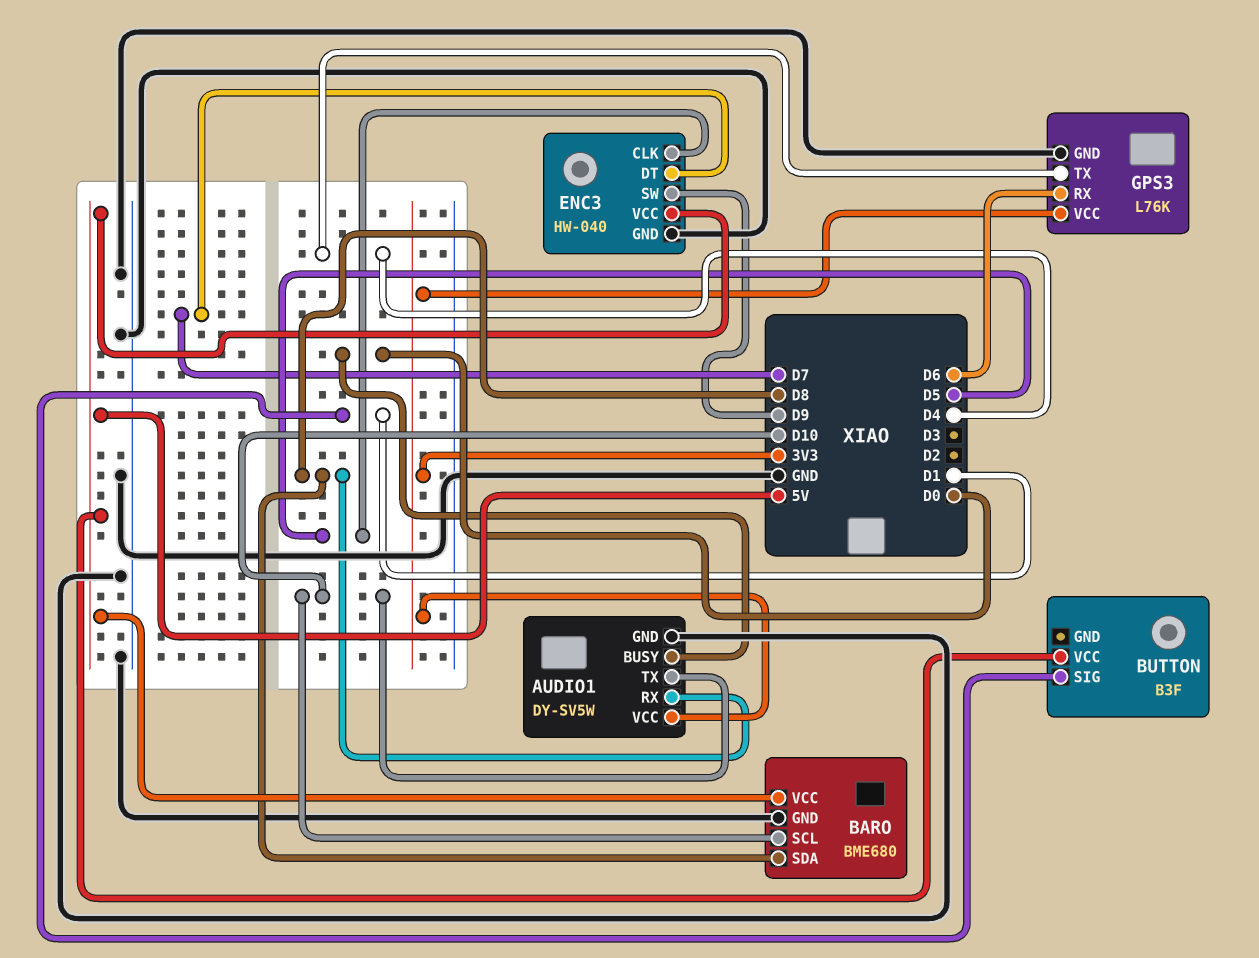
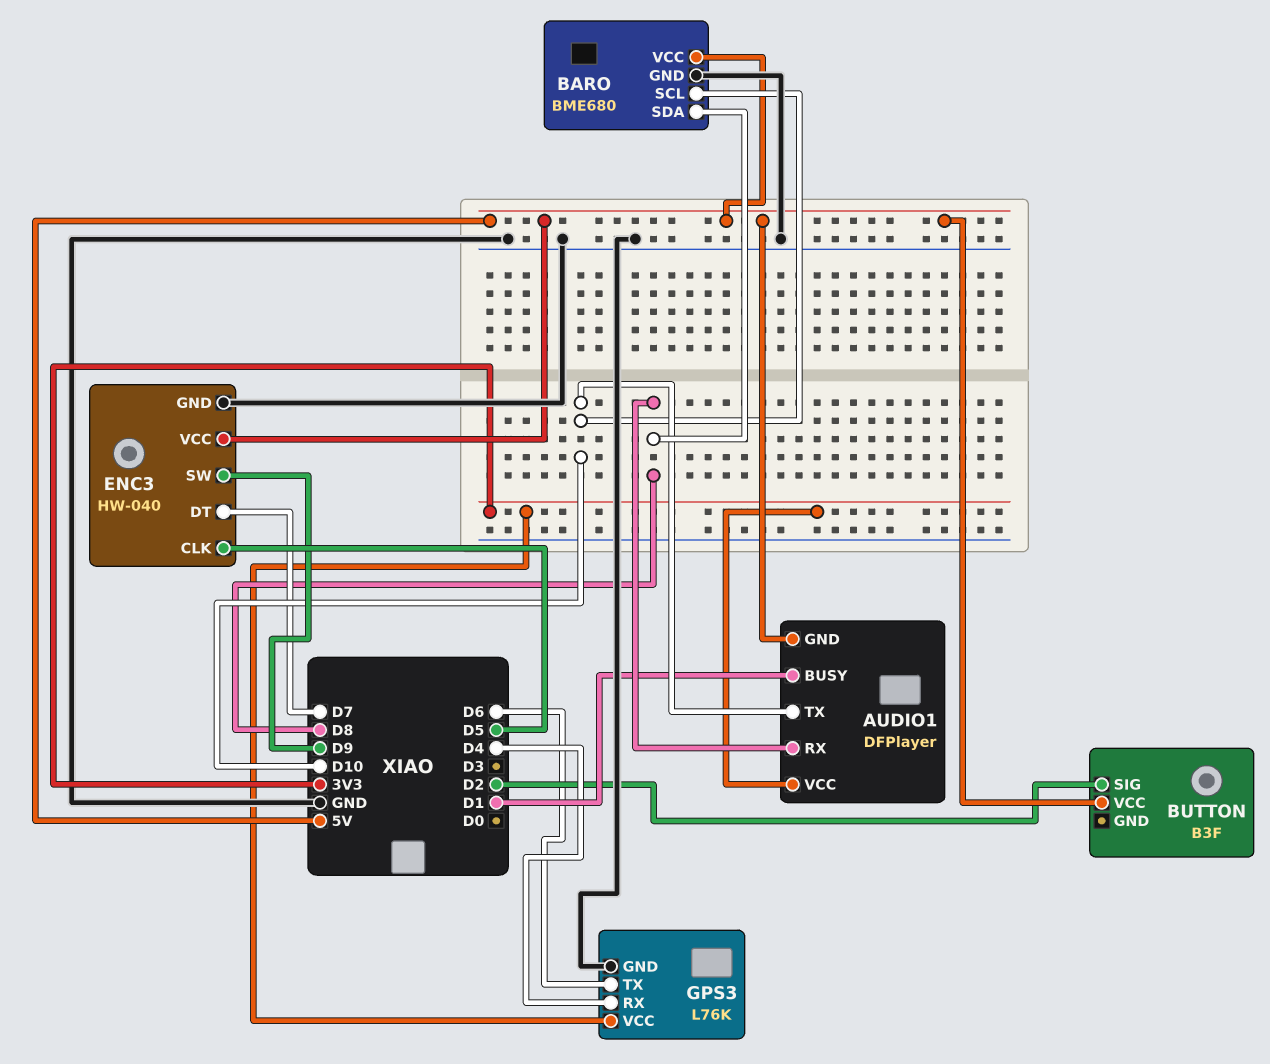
AUDIO1: DY-SV5W -> DFPlayer
AUDIO1 pin BUSY: D0 -> D1
AUDIO1 pin GND: GND -> 5V
BUTTON pin SIG: D1 -> D2
GPS3 pin RX: D6 -> D4
GPS3 pin TX: D4 -> D6

